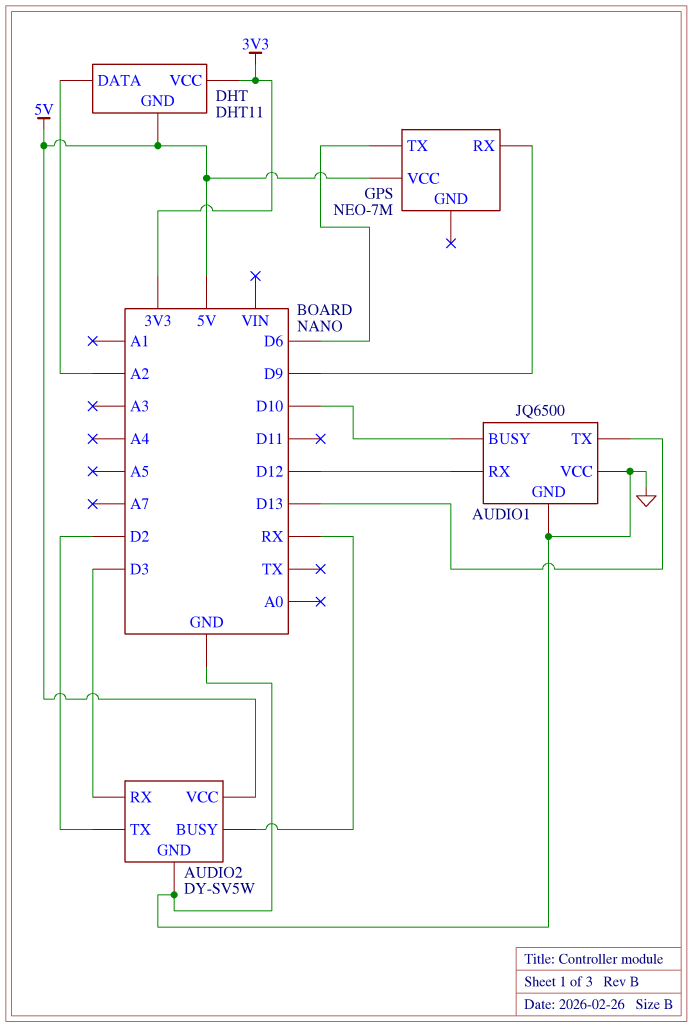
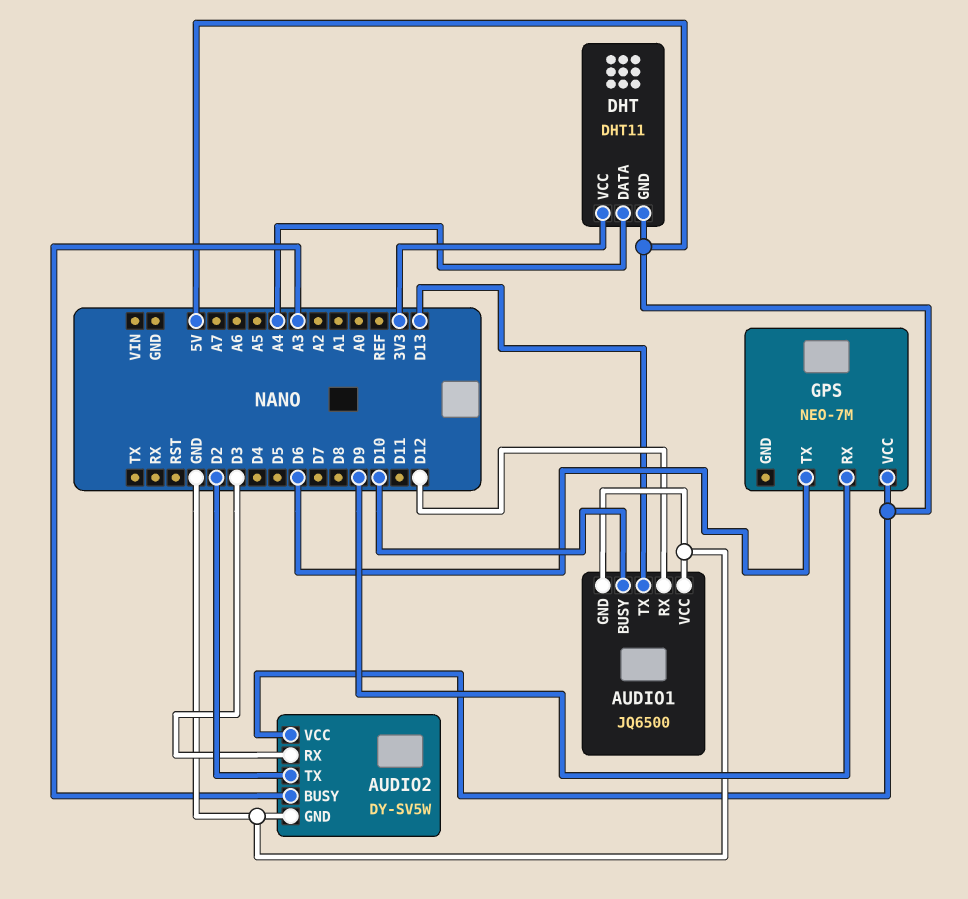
AUDIO2 pin BUSY: RX -> A3
DHT pin DATA: A2 -> A4

